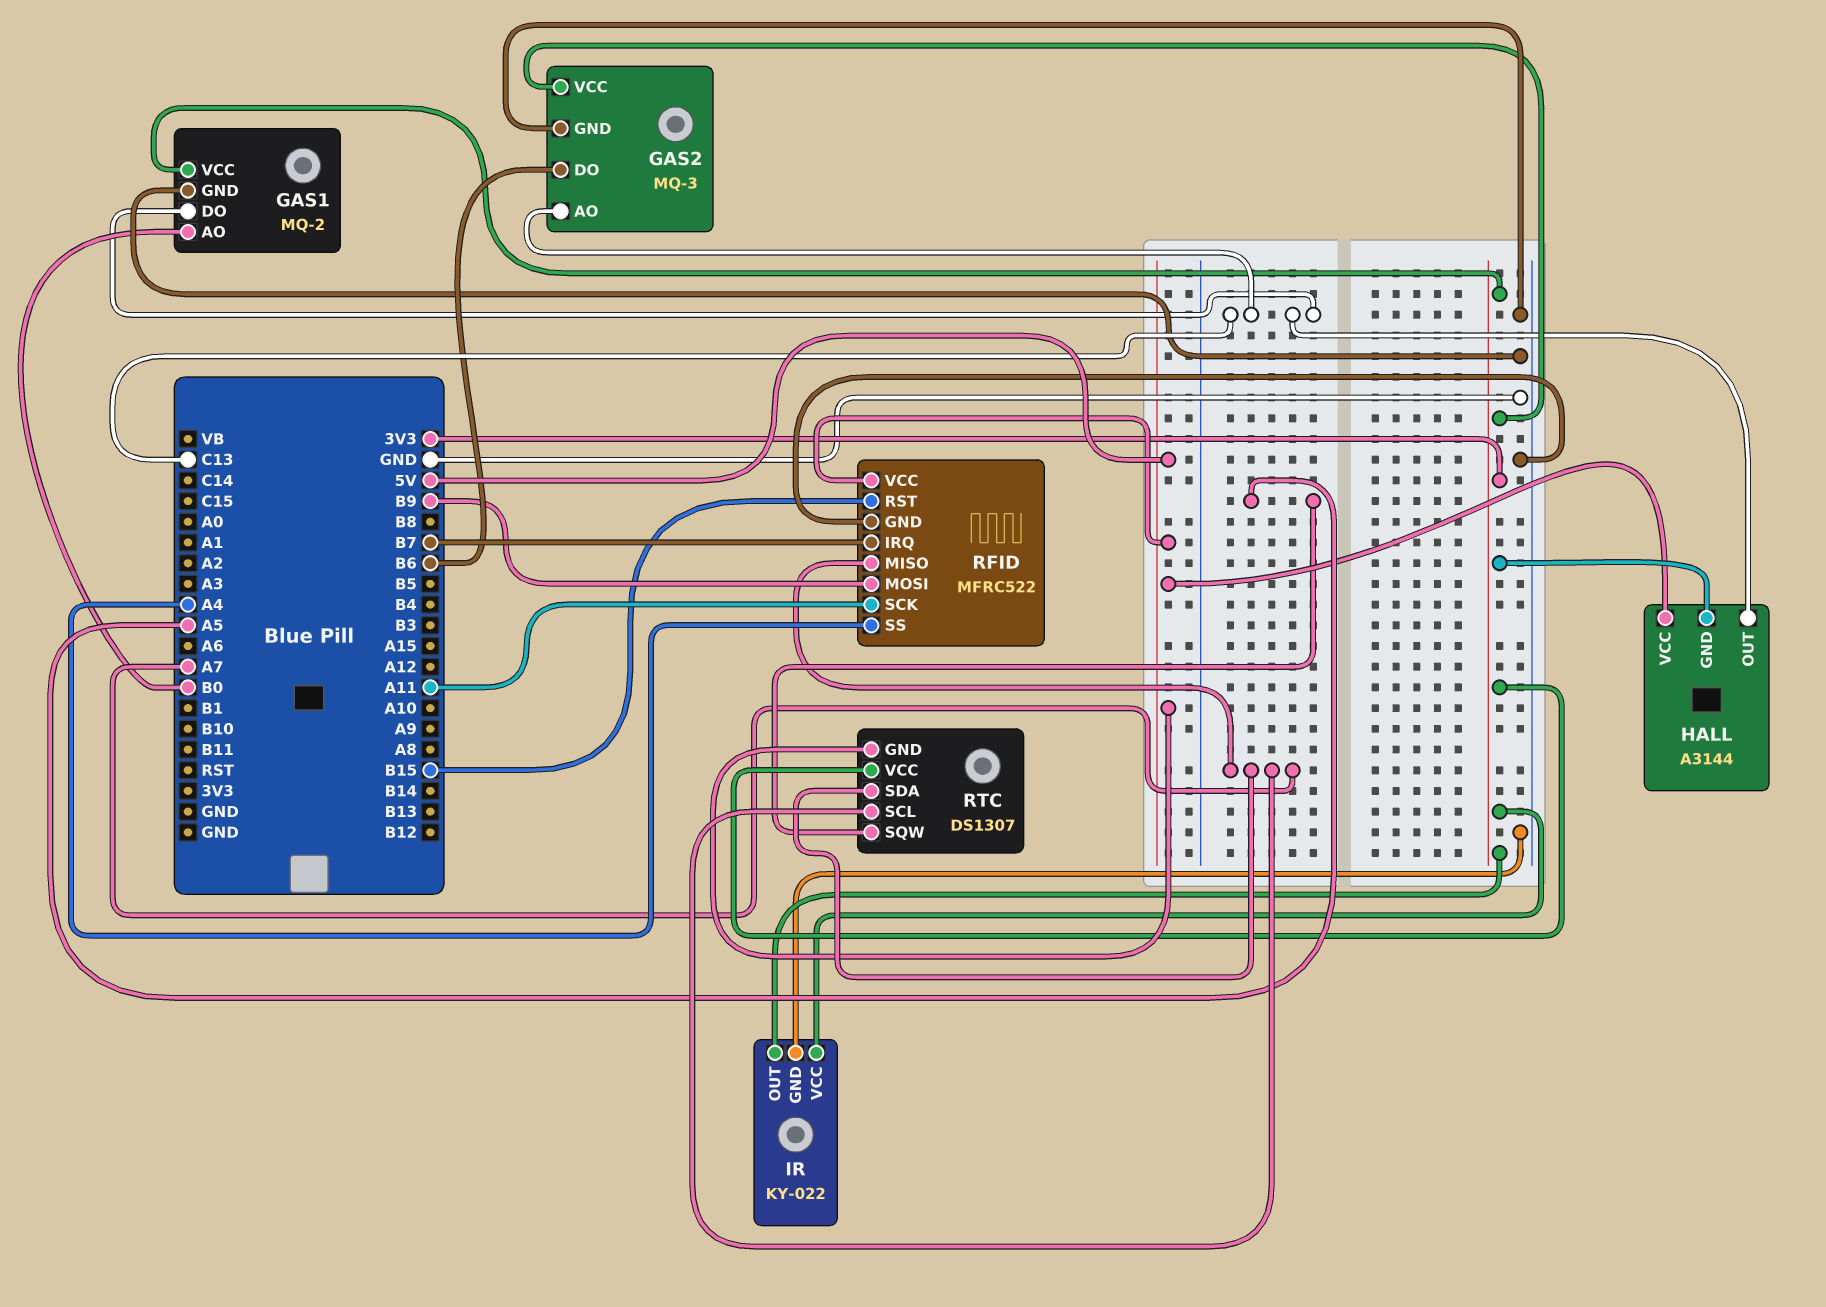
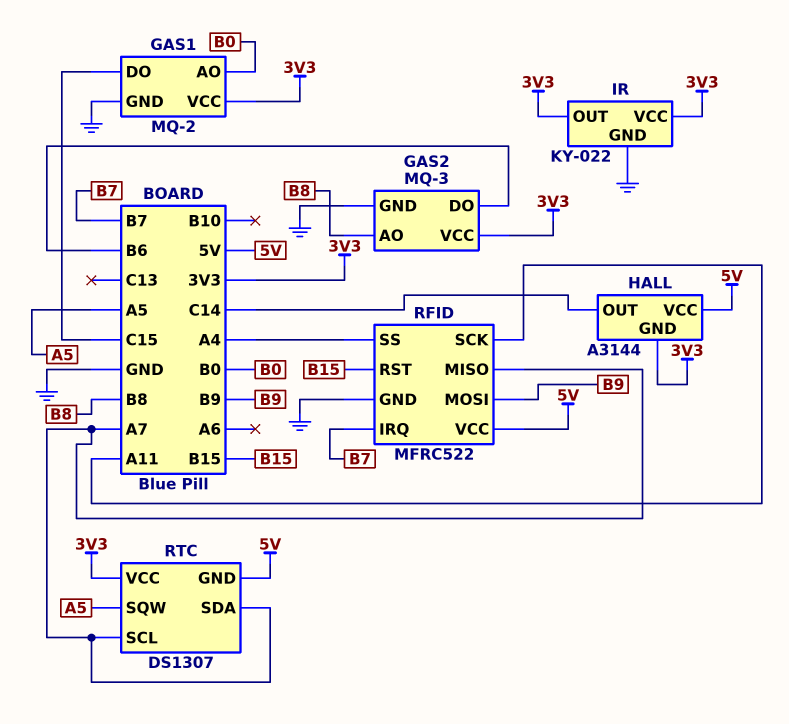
GAS1 pin DO: C13 -> C15
GAS2 pin AO: C13 -> B8
HALL pin OUT: C13 -> C14

